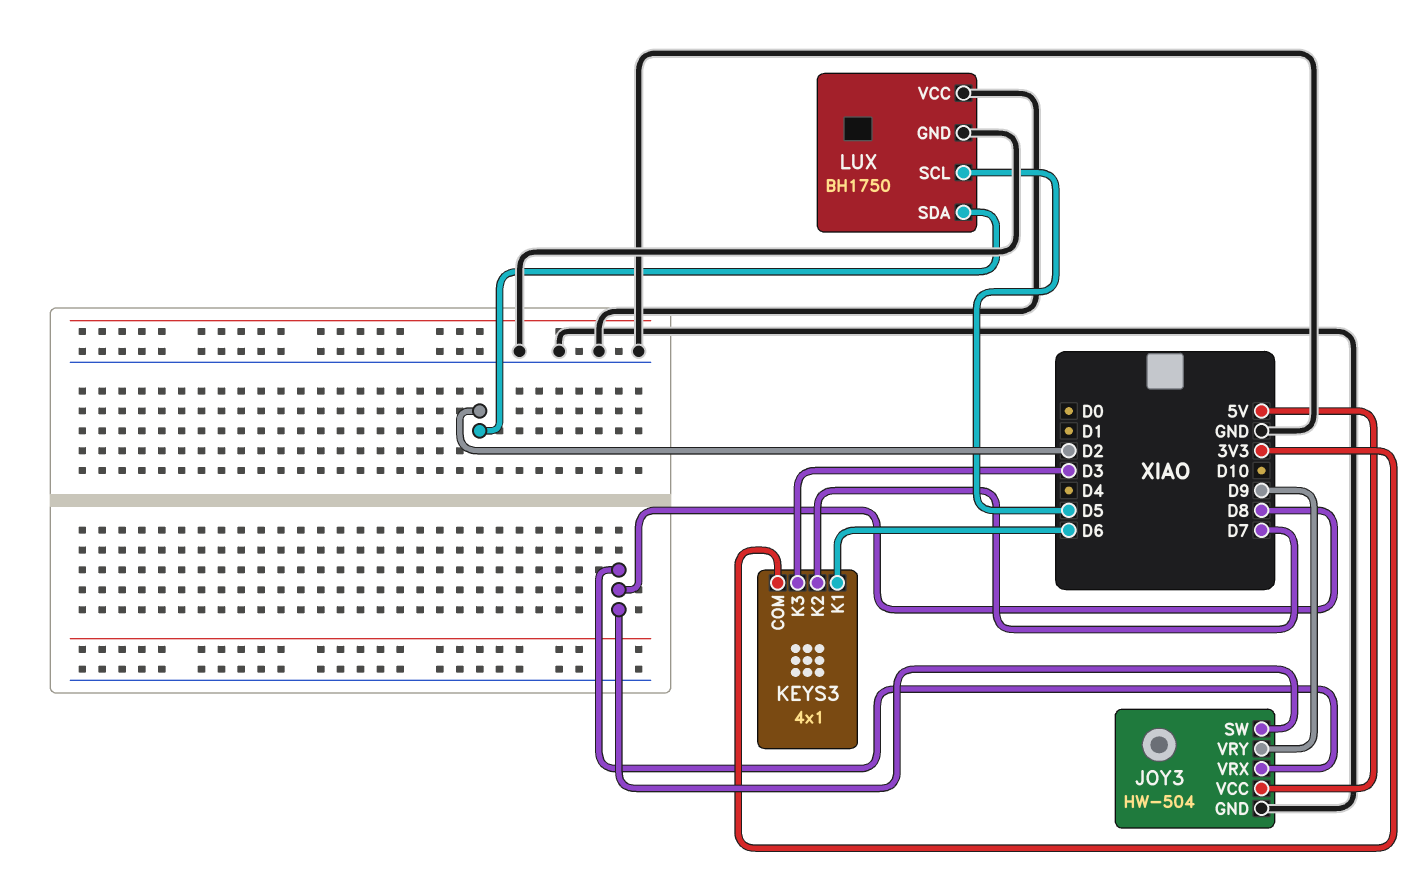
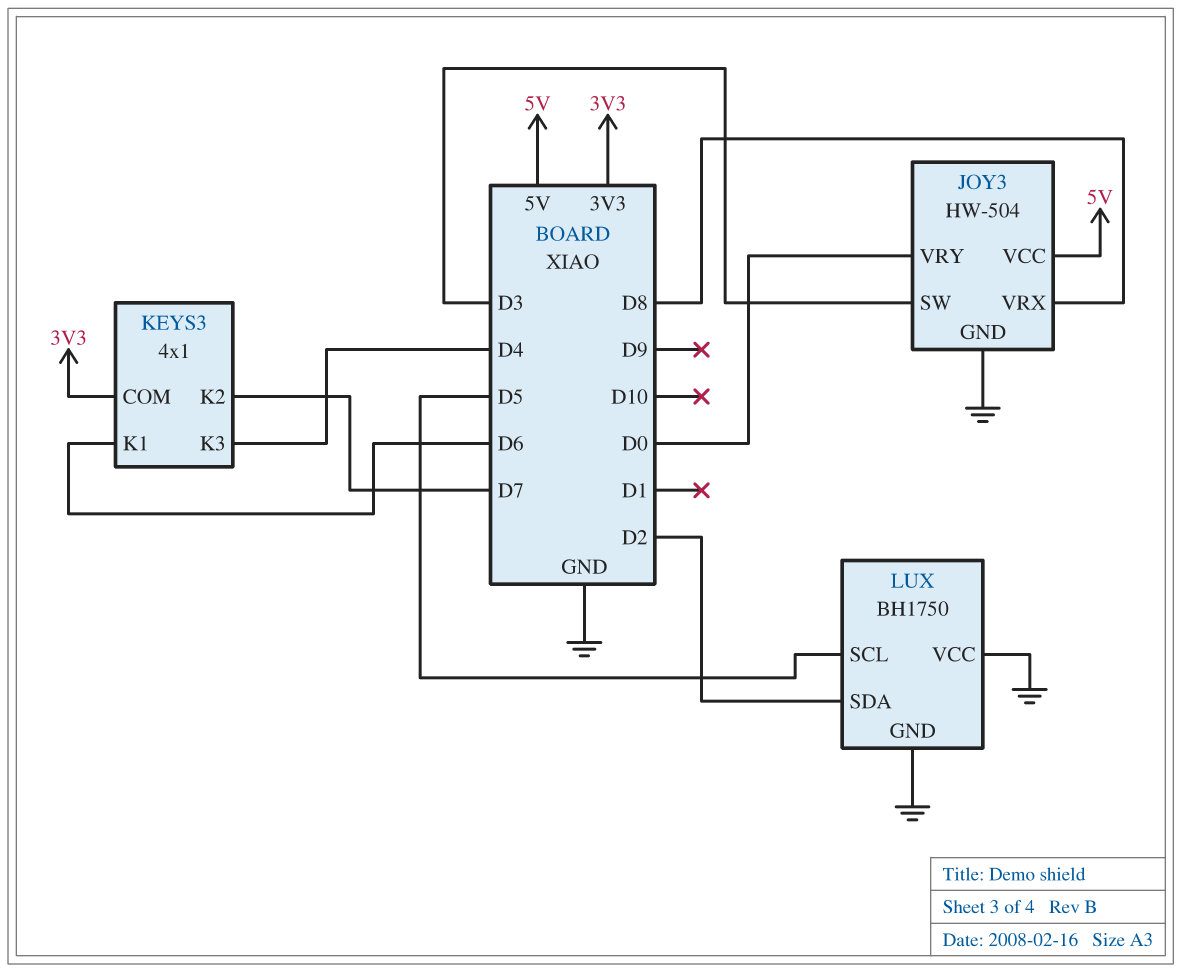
JOY3 pin SW: D8 -> D3
JOY3 pin VRY: D9 -> D0
KEYS3 pin K3: D3 -> D4

